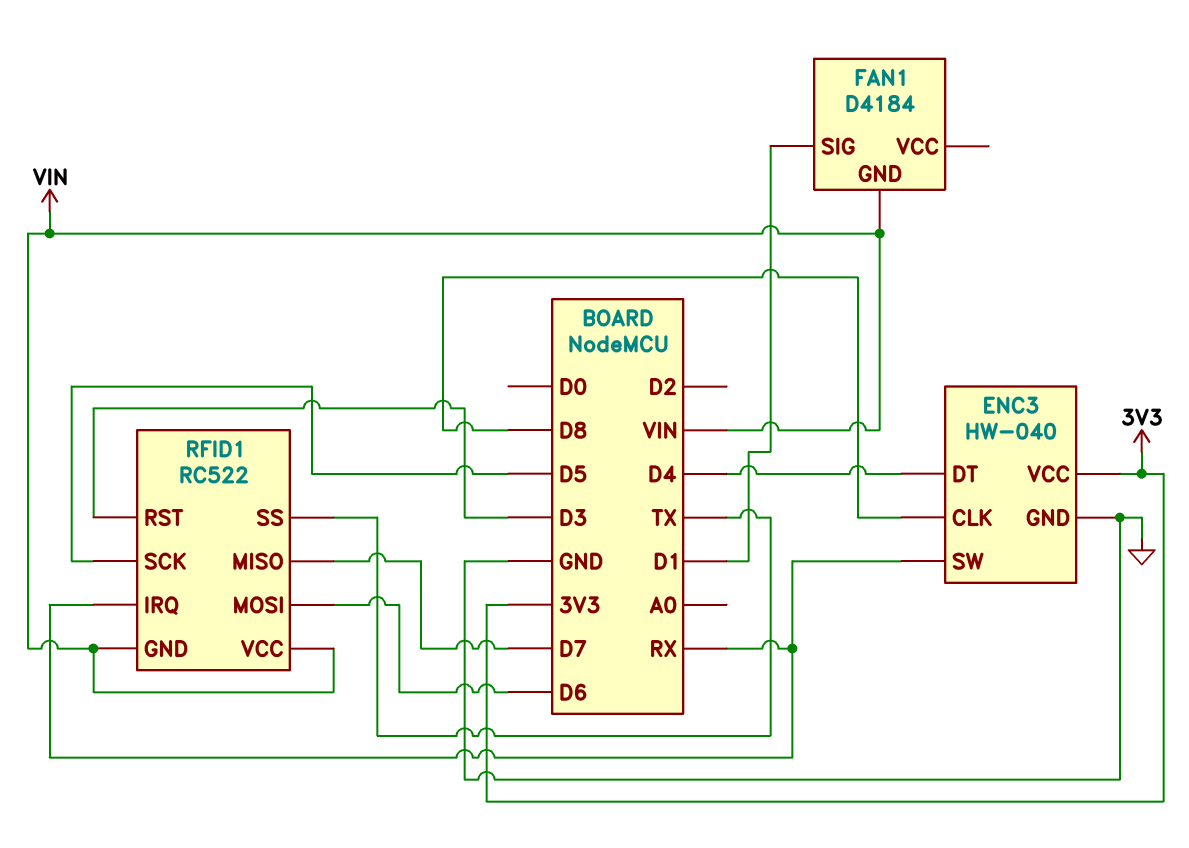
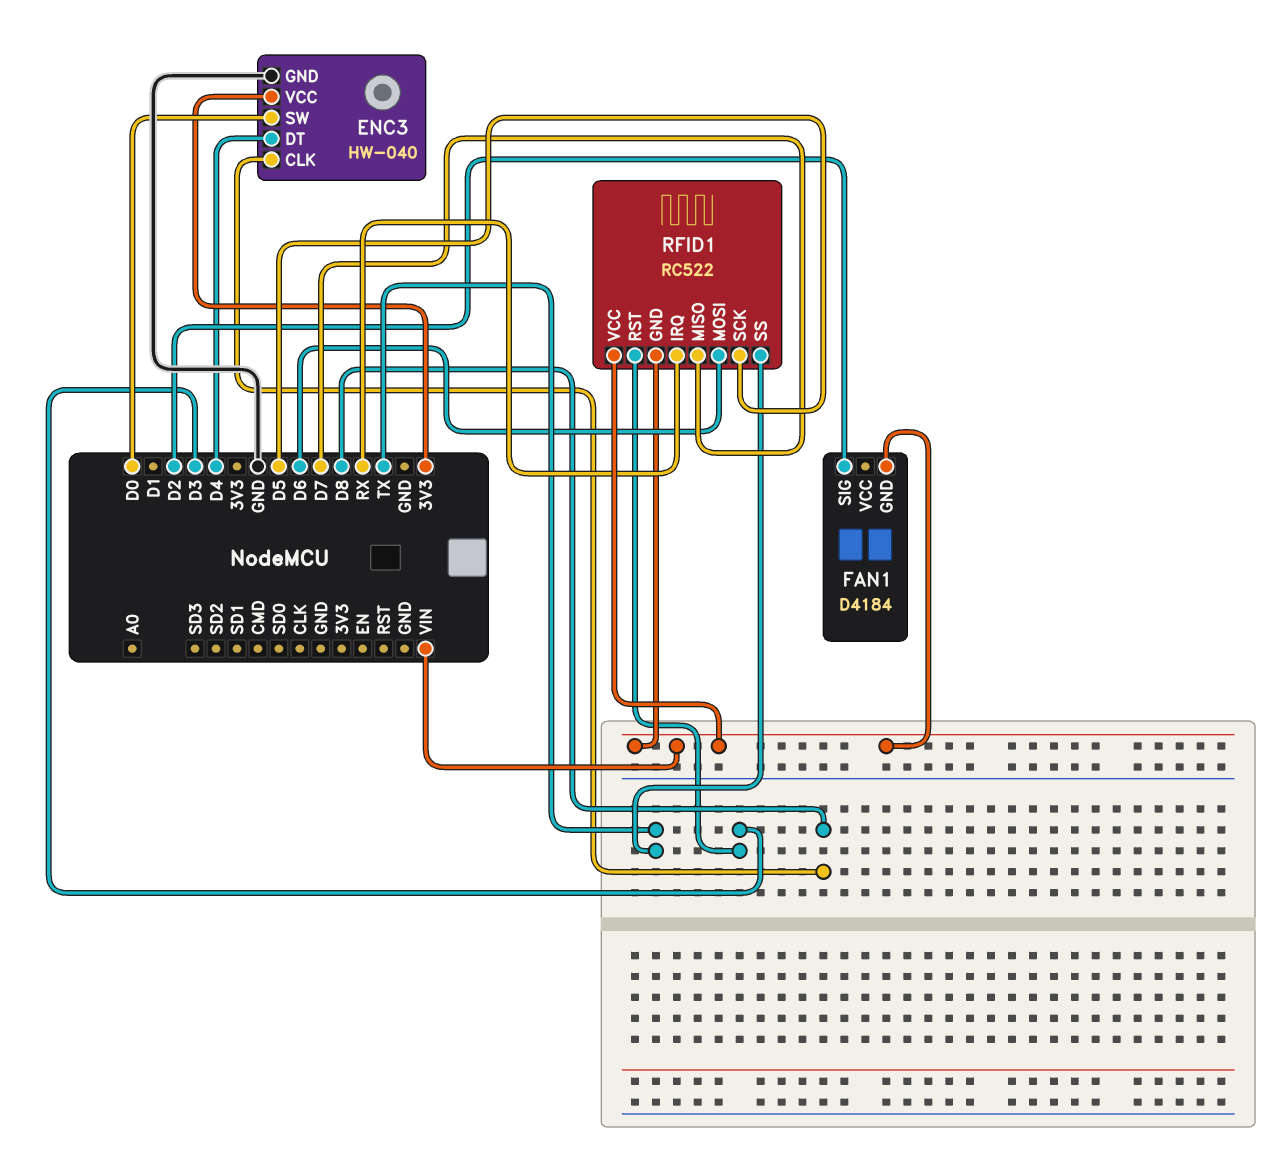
ENC3 pin SW: RX -> D0
FAN1 pin SIG: D1 -> D2

